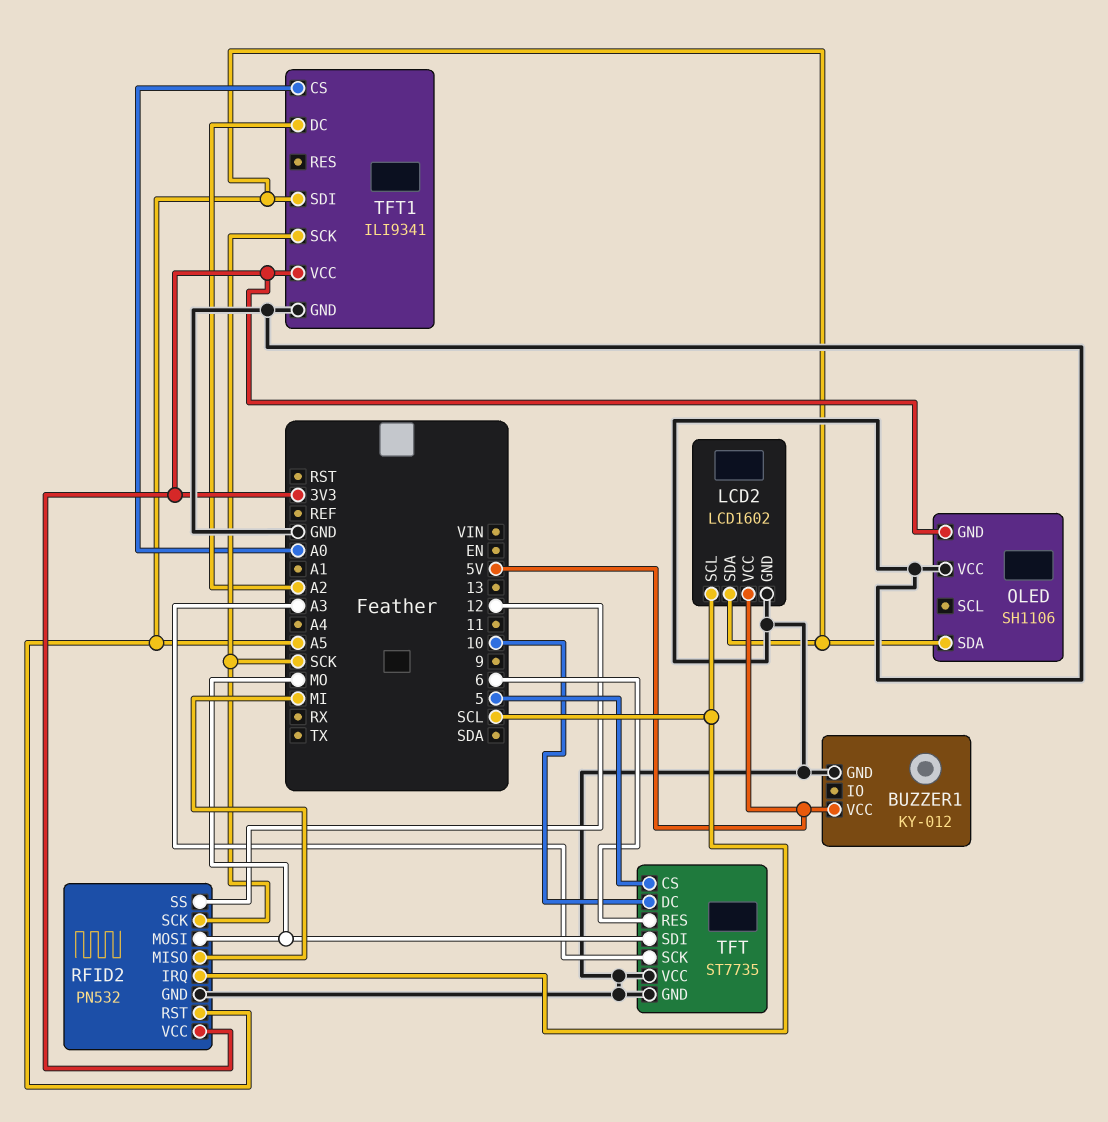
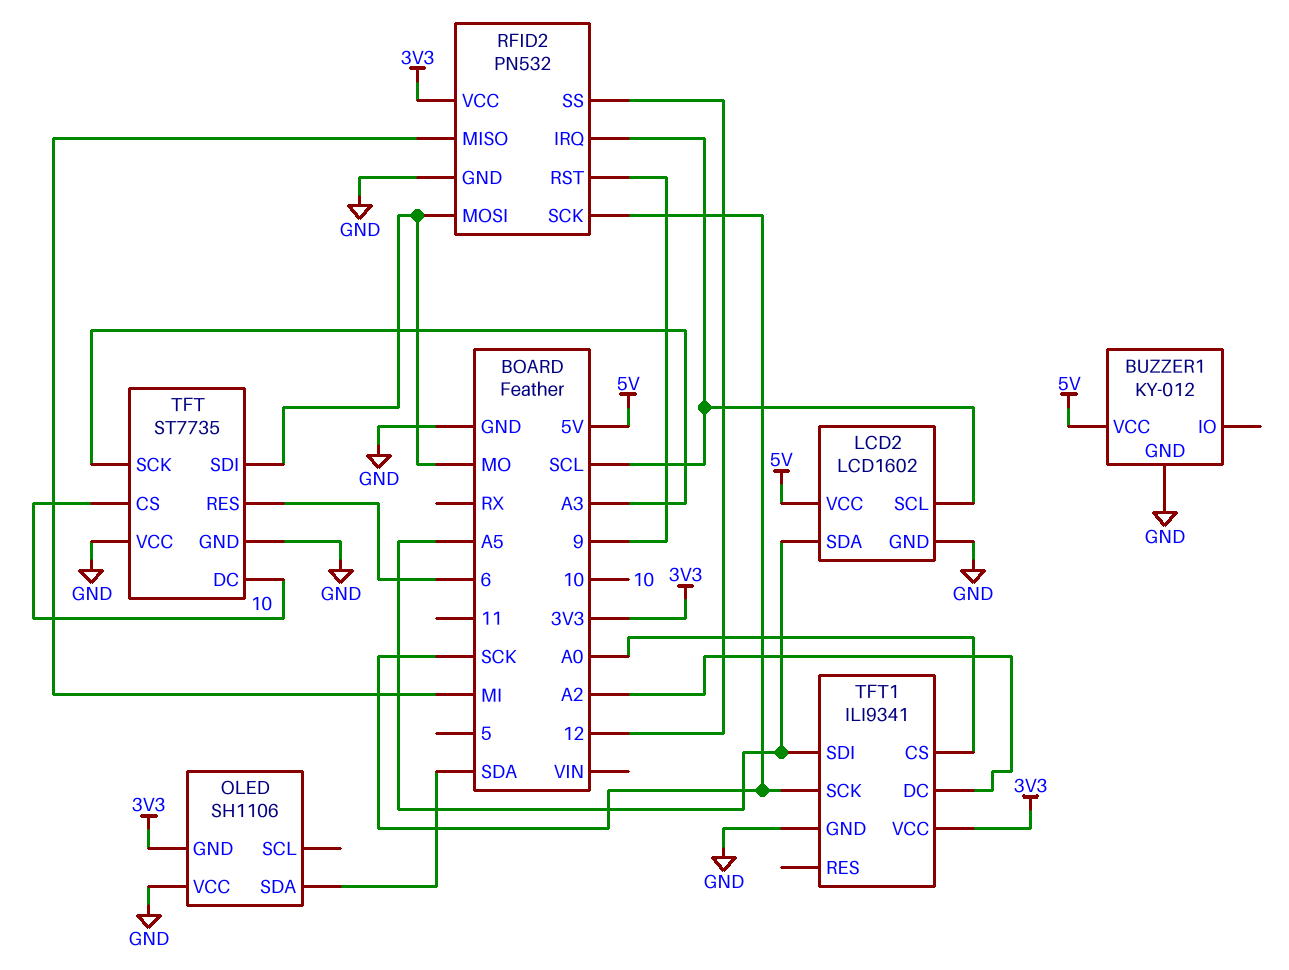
OLED pin SDA: A5 -> SDA
RFID2 pin RST: A5 -> 9
TFT pin CS: 5 -> 10

